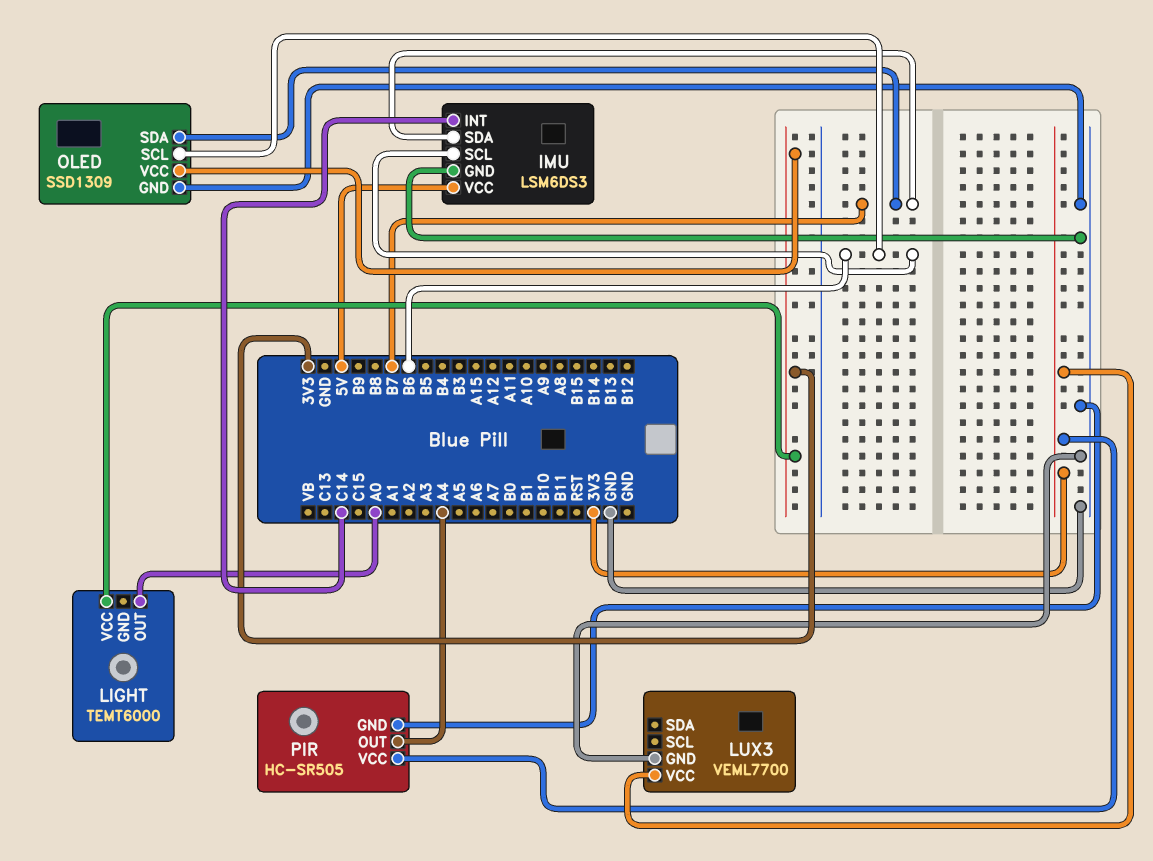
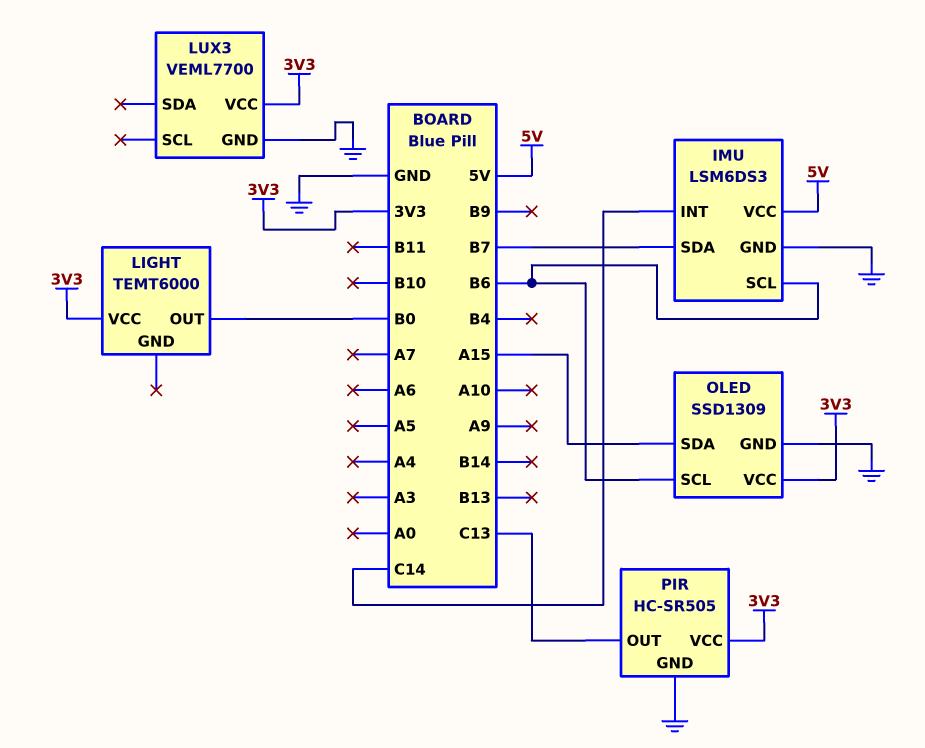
LIGHT pin OUT: A0 -> B0
OLED pin SDA: B7 -> A15
PIR pin OUT: A4 -> C13

